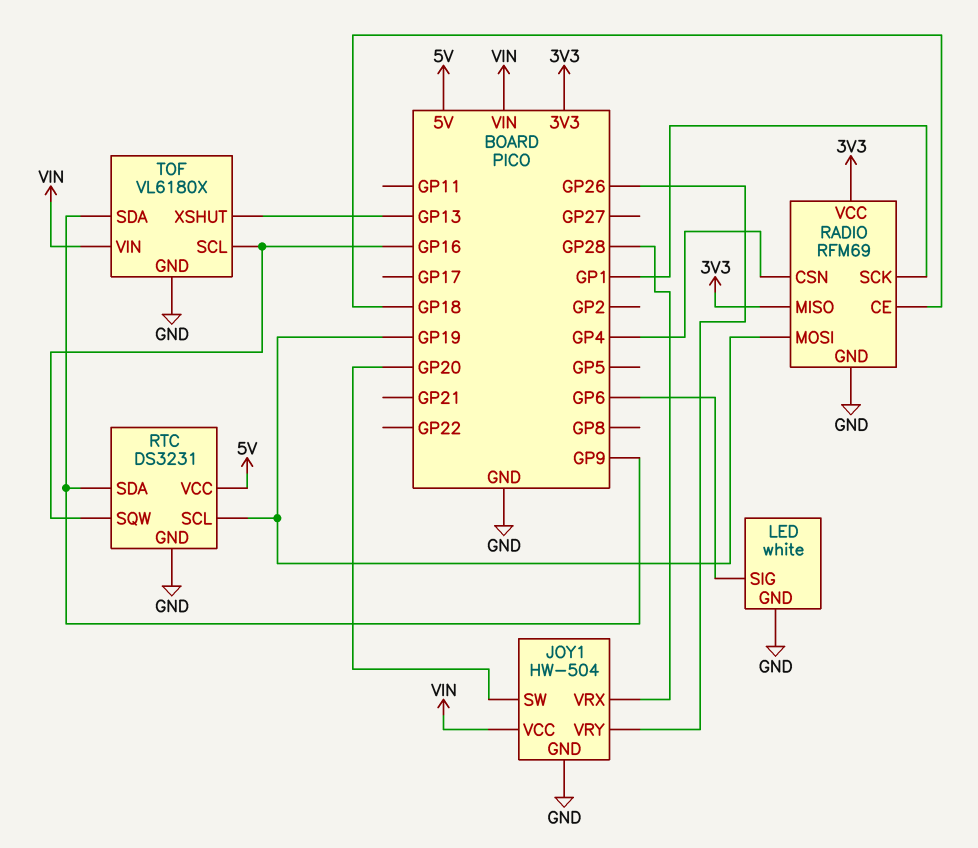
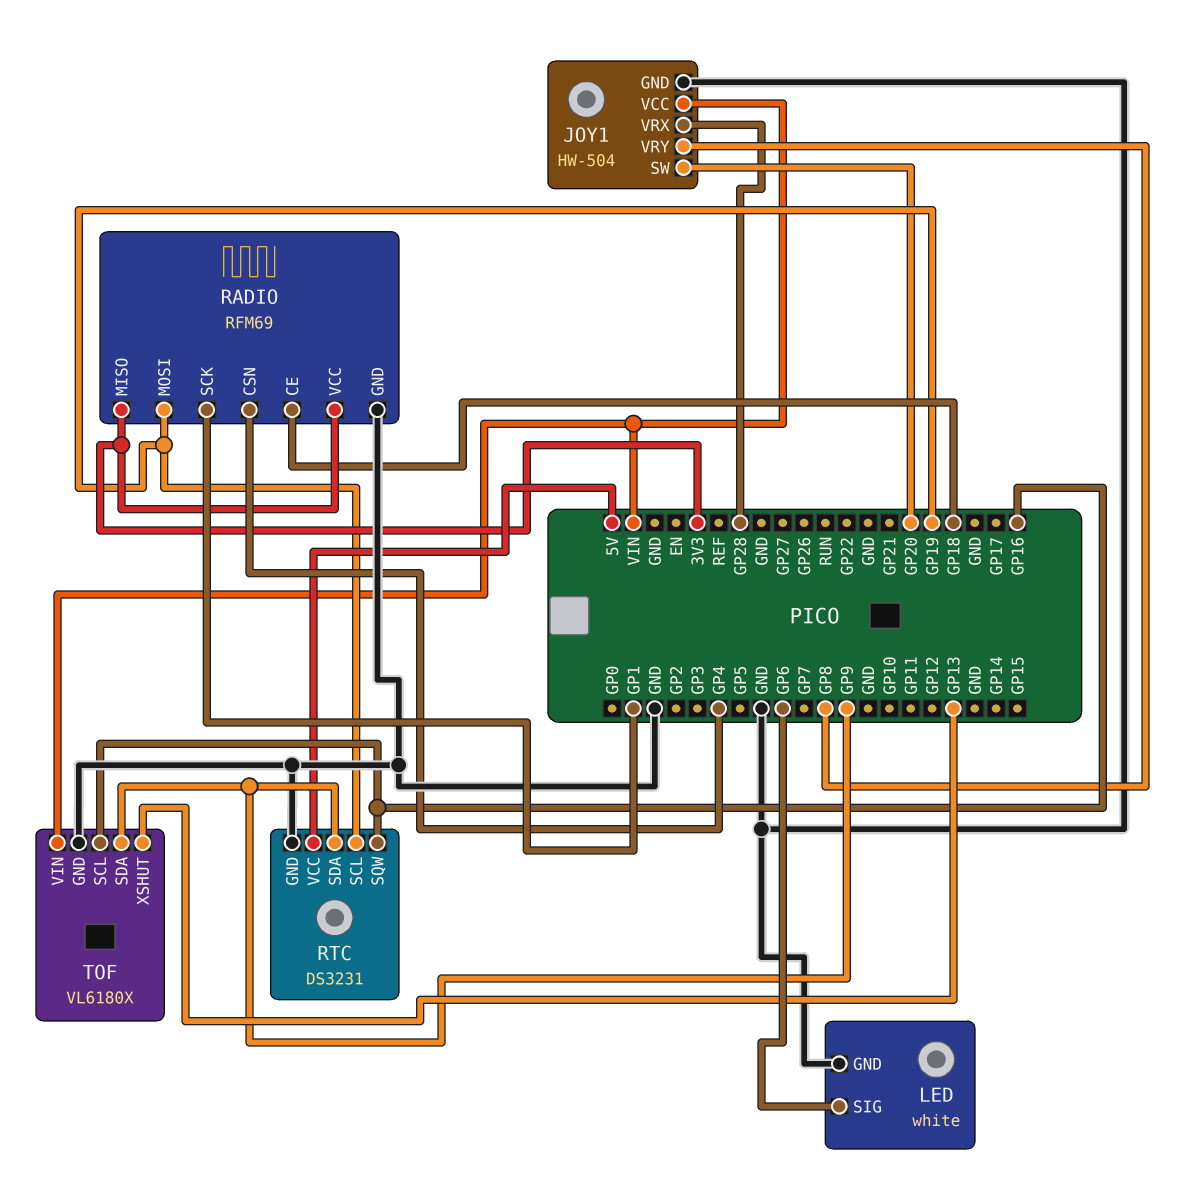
JOY1 pin VRY: GP26 -> GP8

